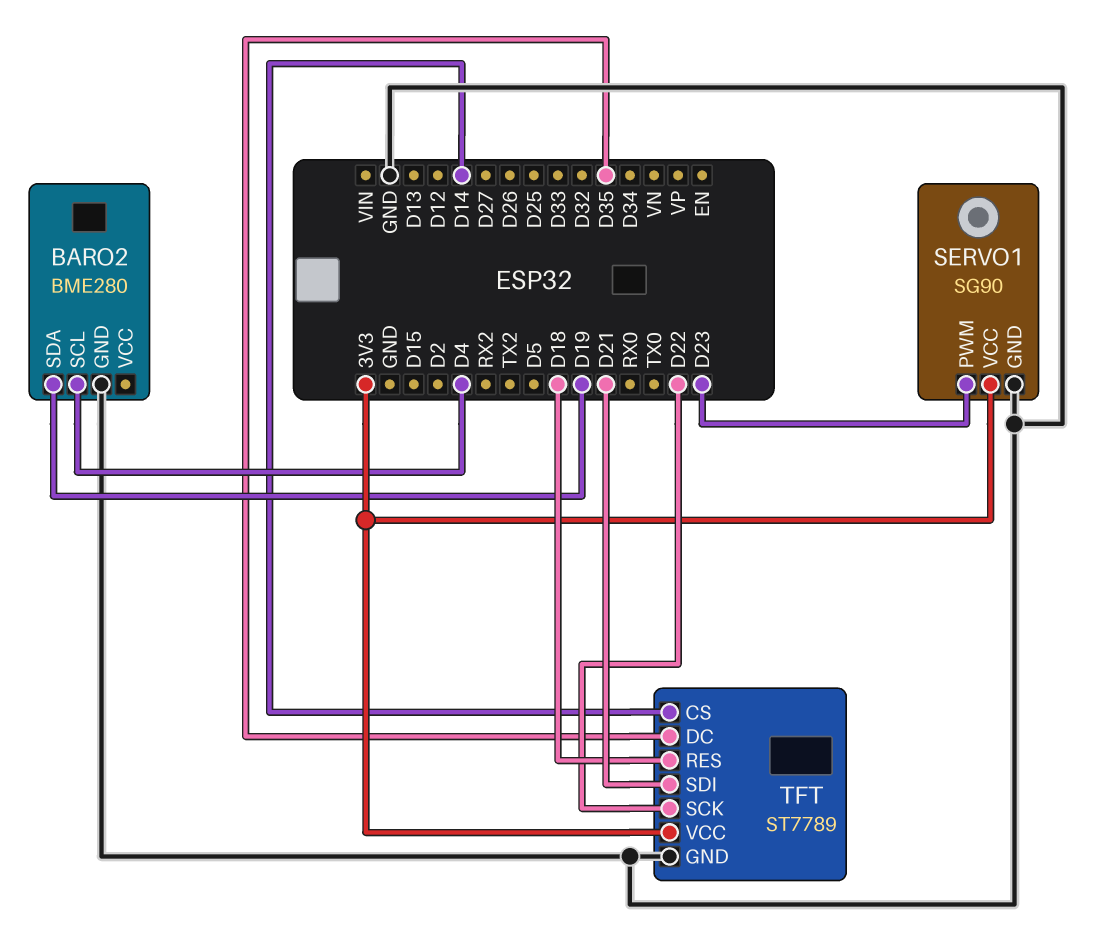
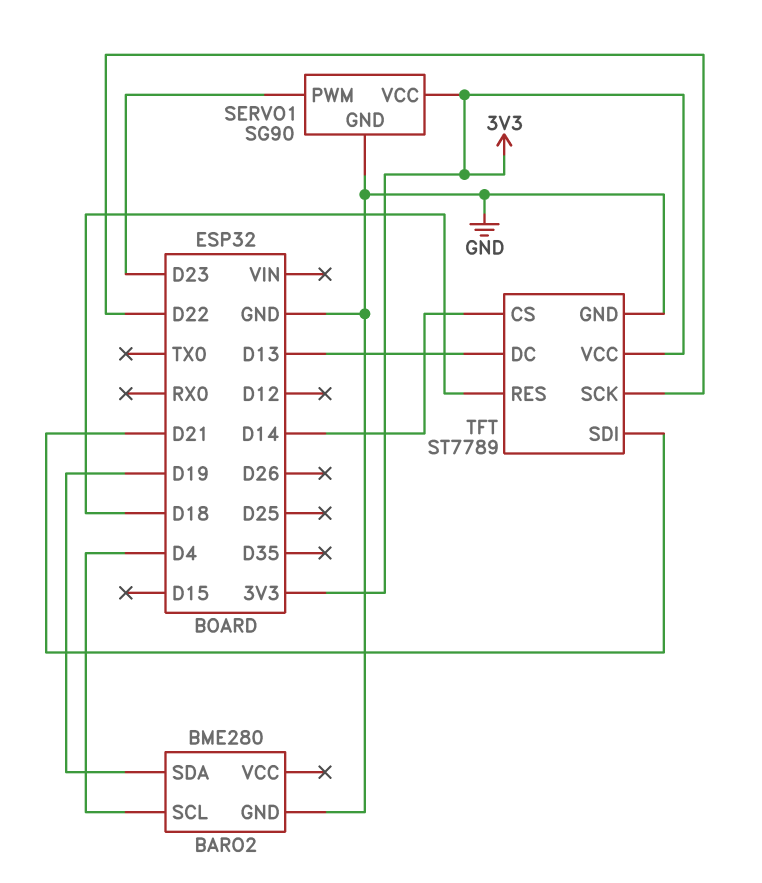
TFT pin DC: D35 -> D13

